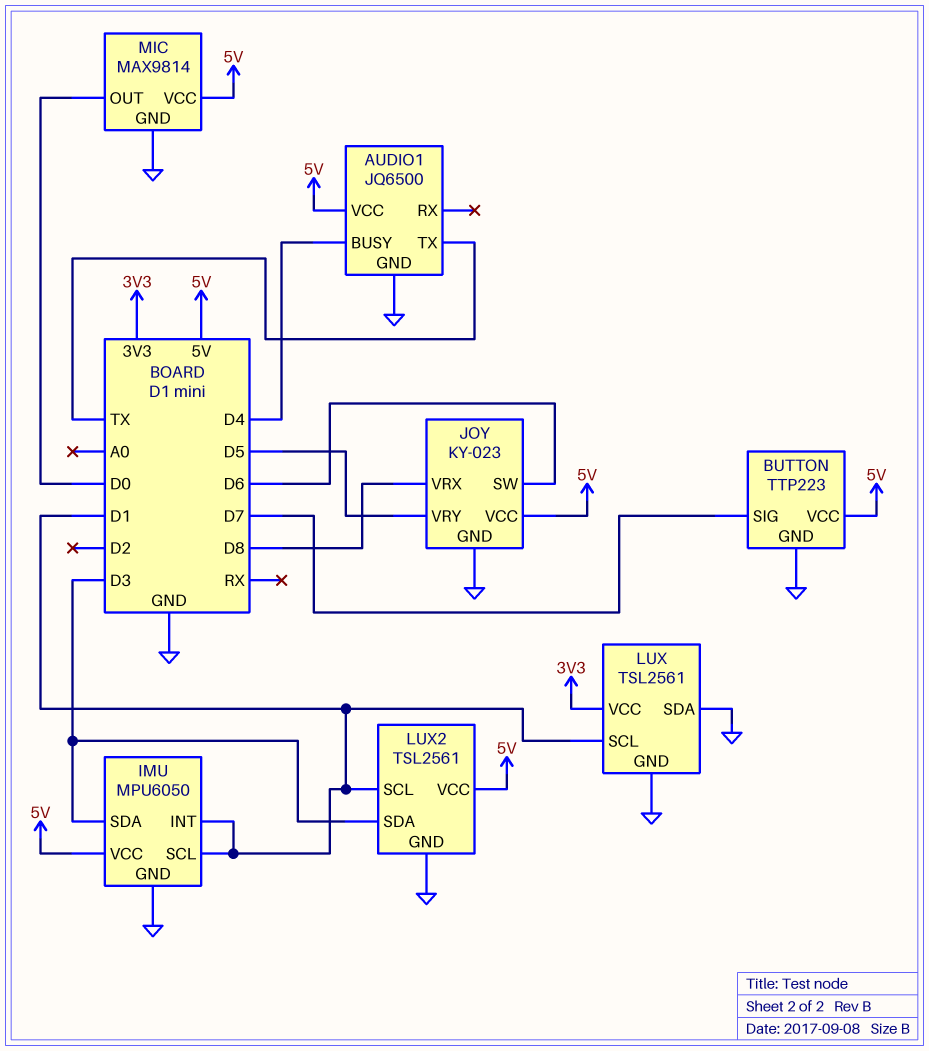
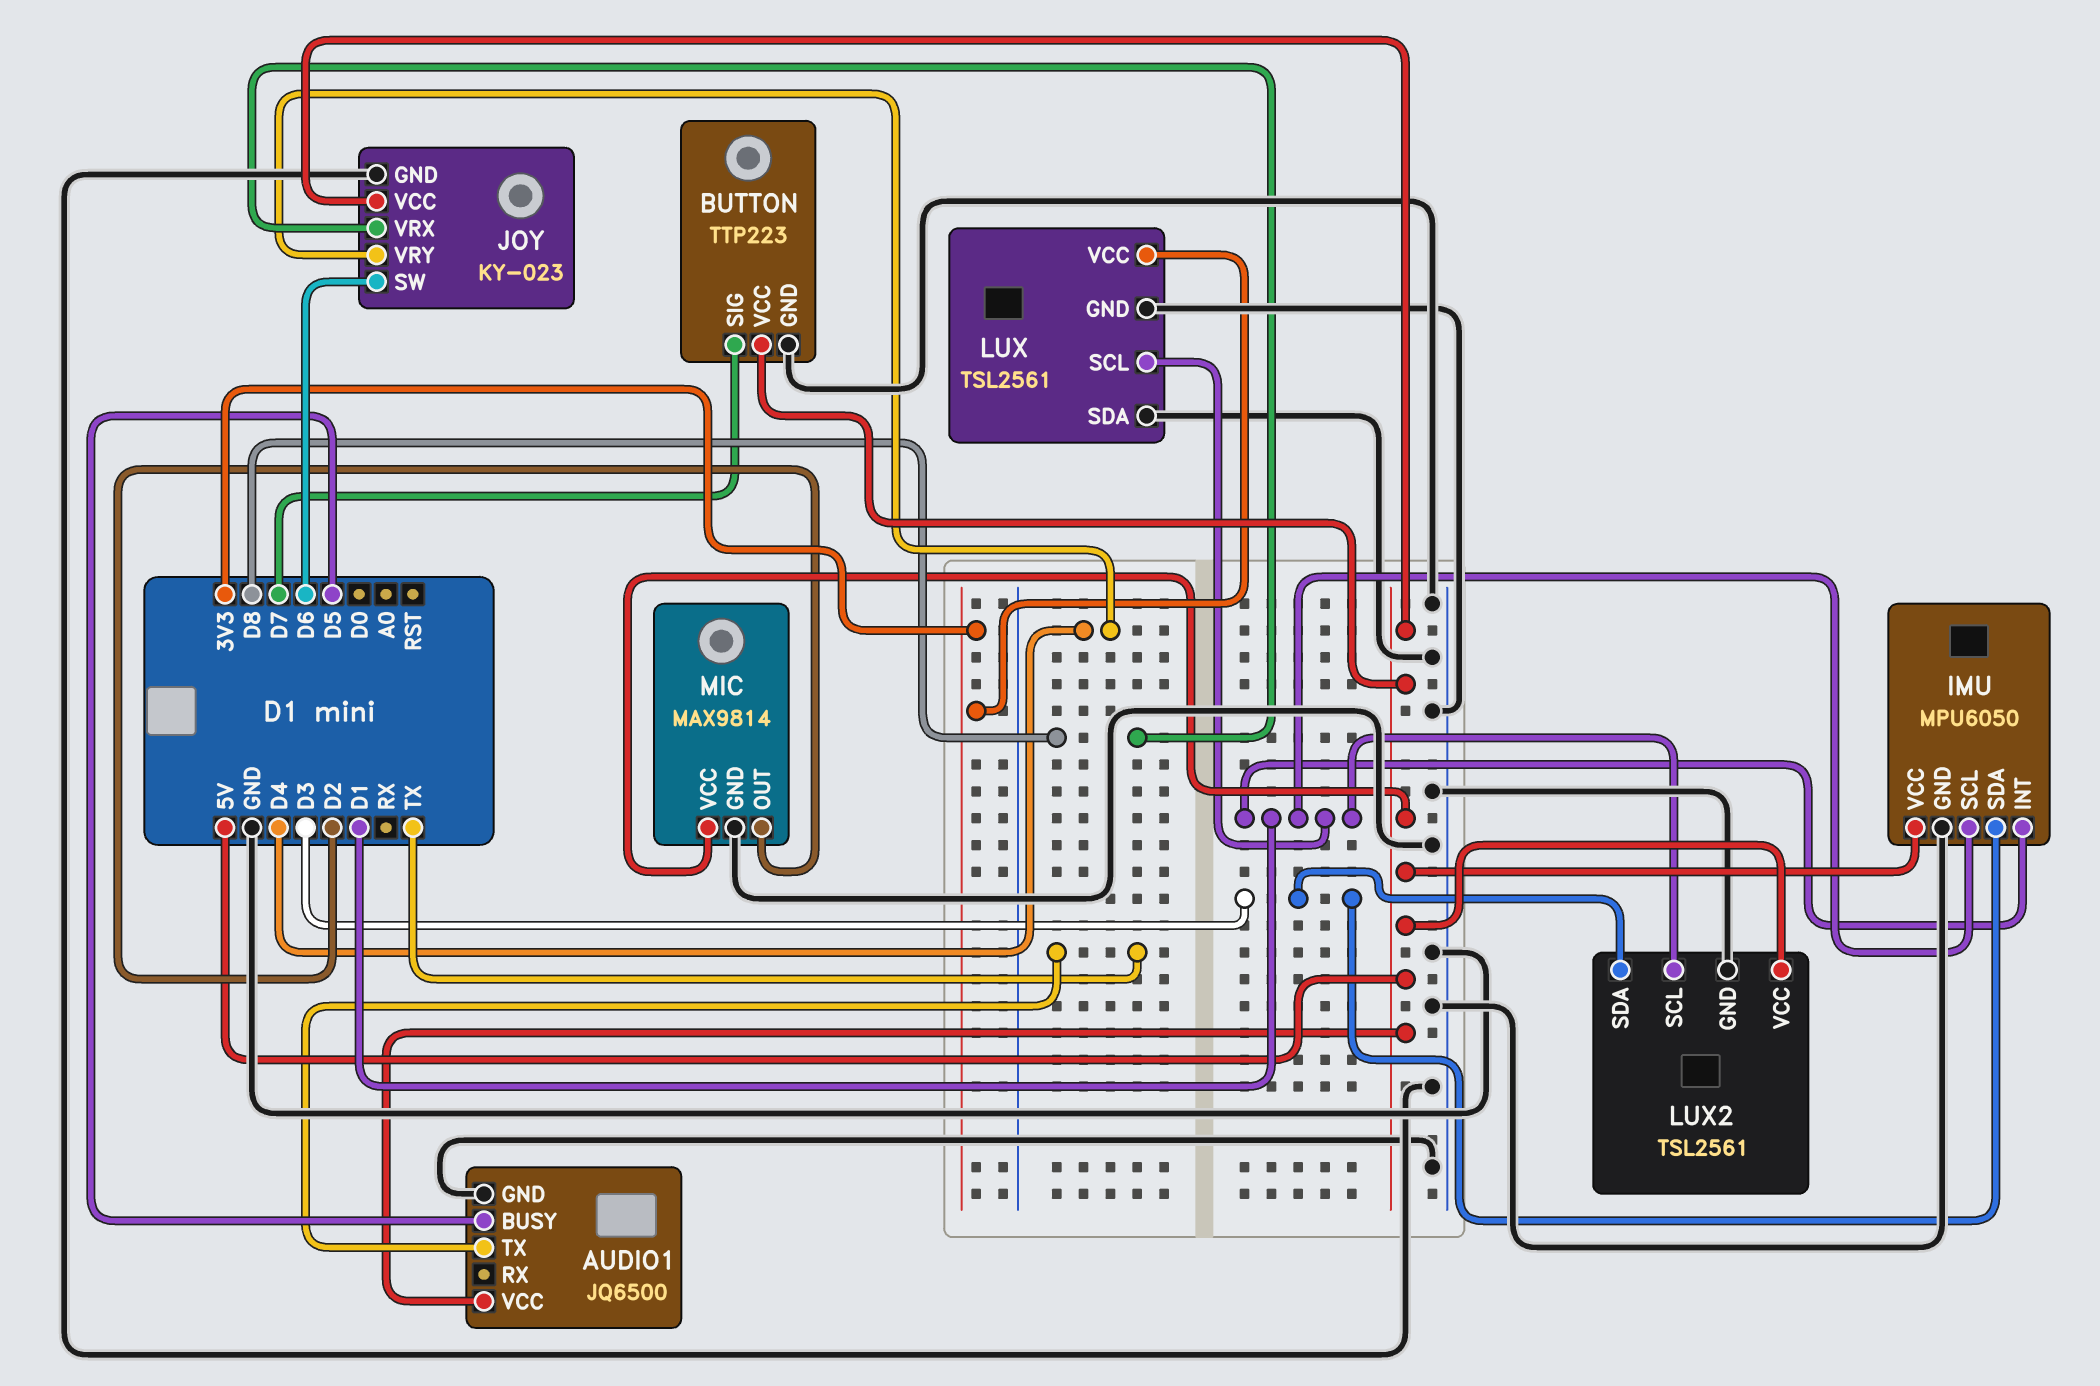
AUDIO1 pin BUSY: D4 -> D5
JOY pin VRY: D5 -> D4
MIC pin OUT: D0 -> D2

